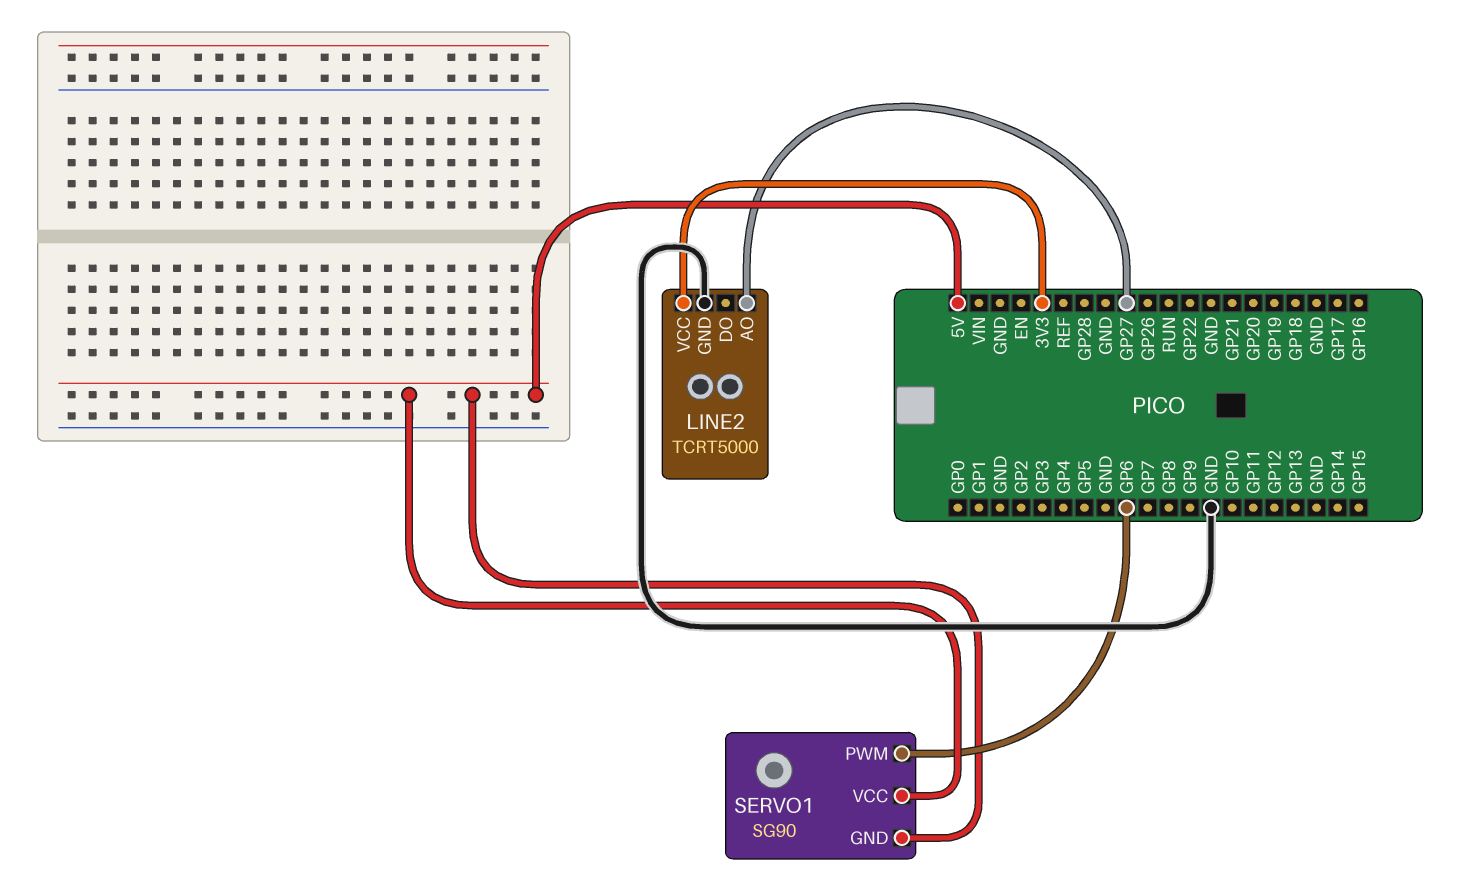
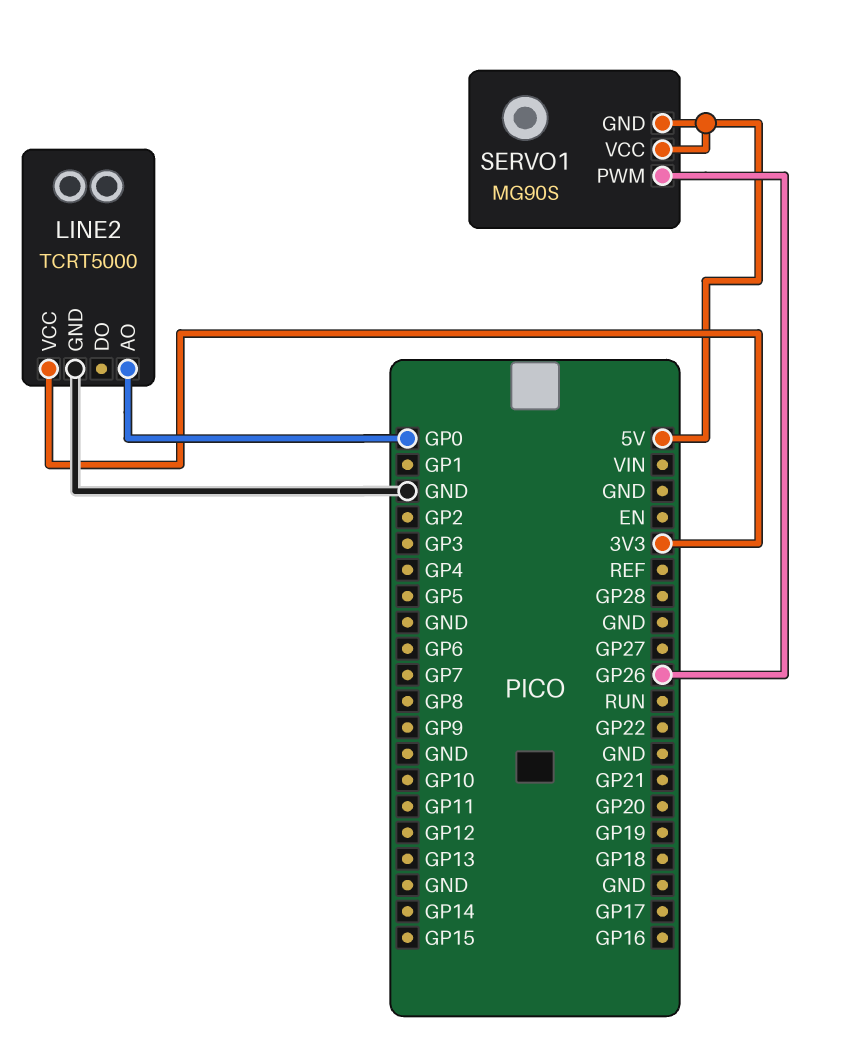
LINE2 pin AO: GP27 -> GP0
SERVO1: SG90 -> MG90S
SERVO1 pin PWM: GP6 -> GP26

